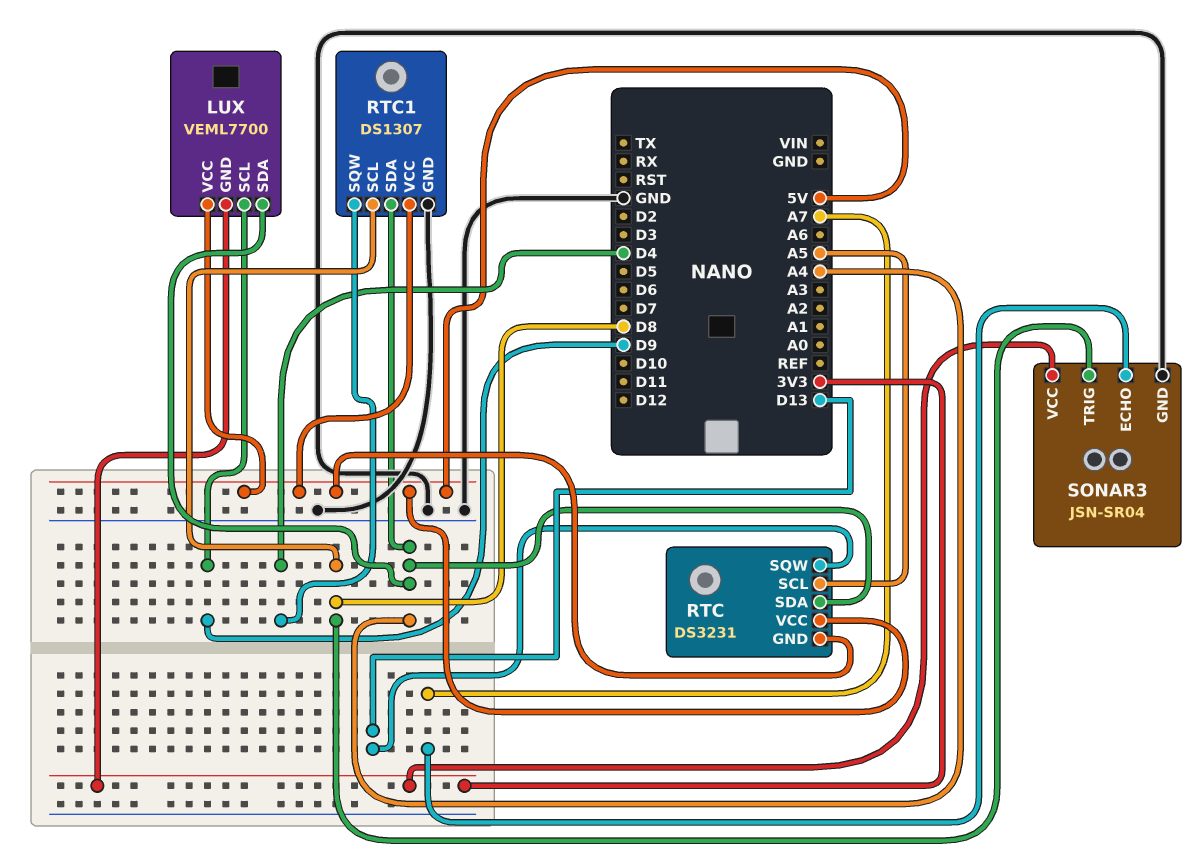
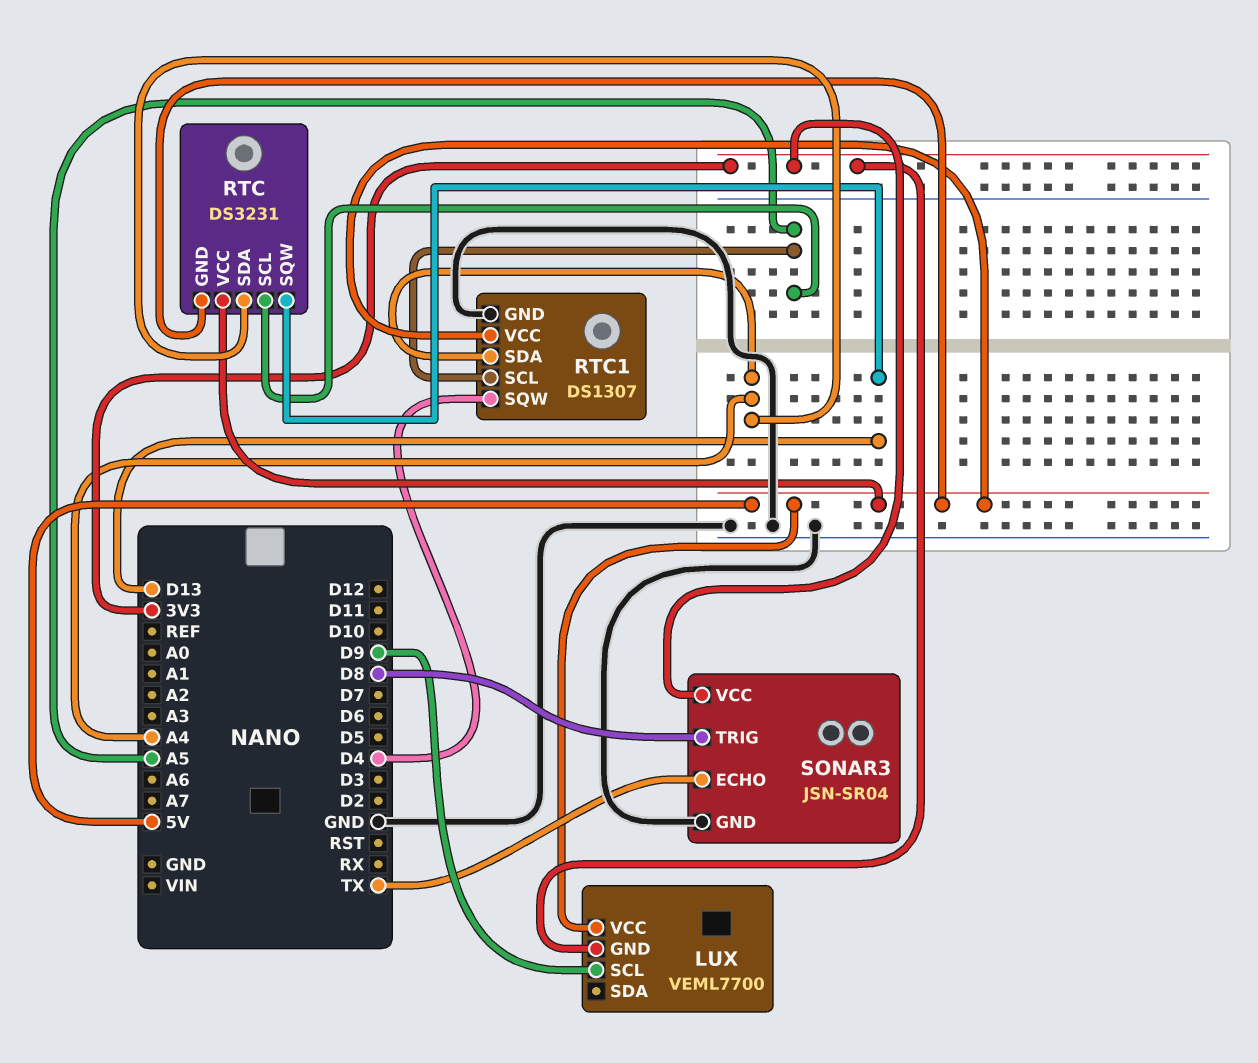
LUX pin SDA: A4 -> none
RTC1 pin SCL: D8 -> A5
SONAR3 pin ECHO: A7 -> TX

